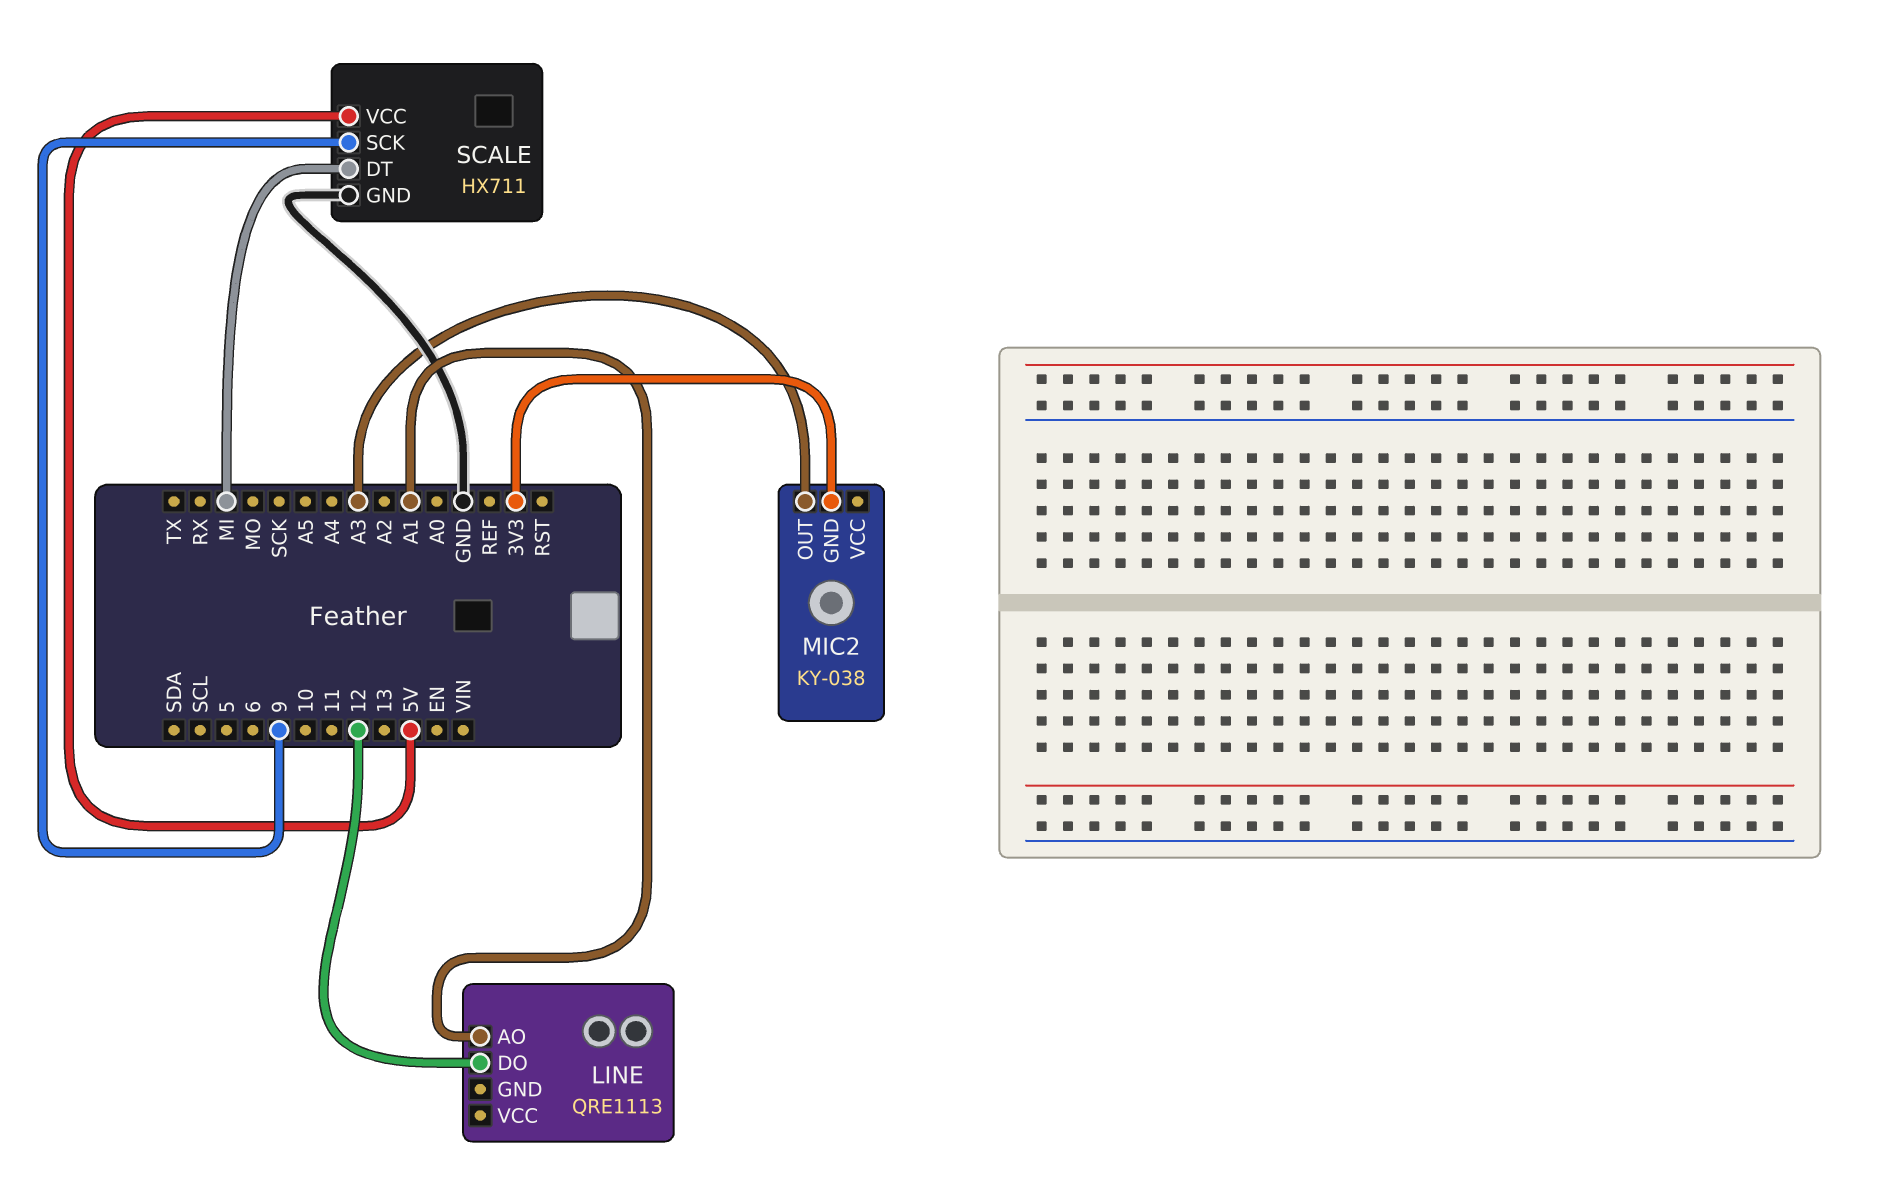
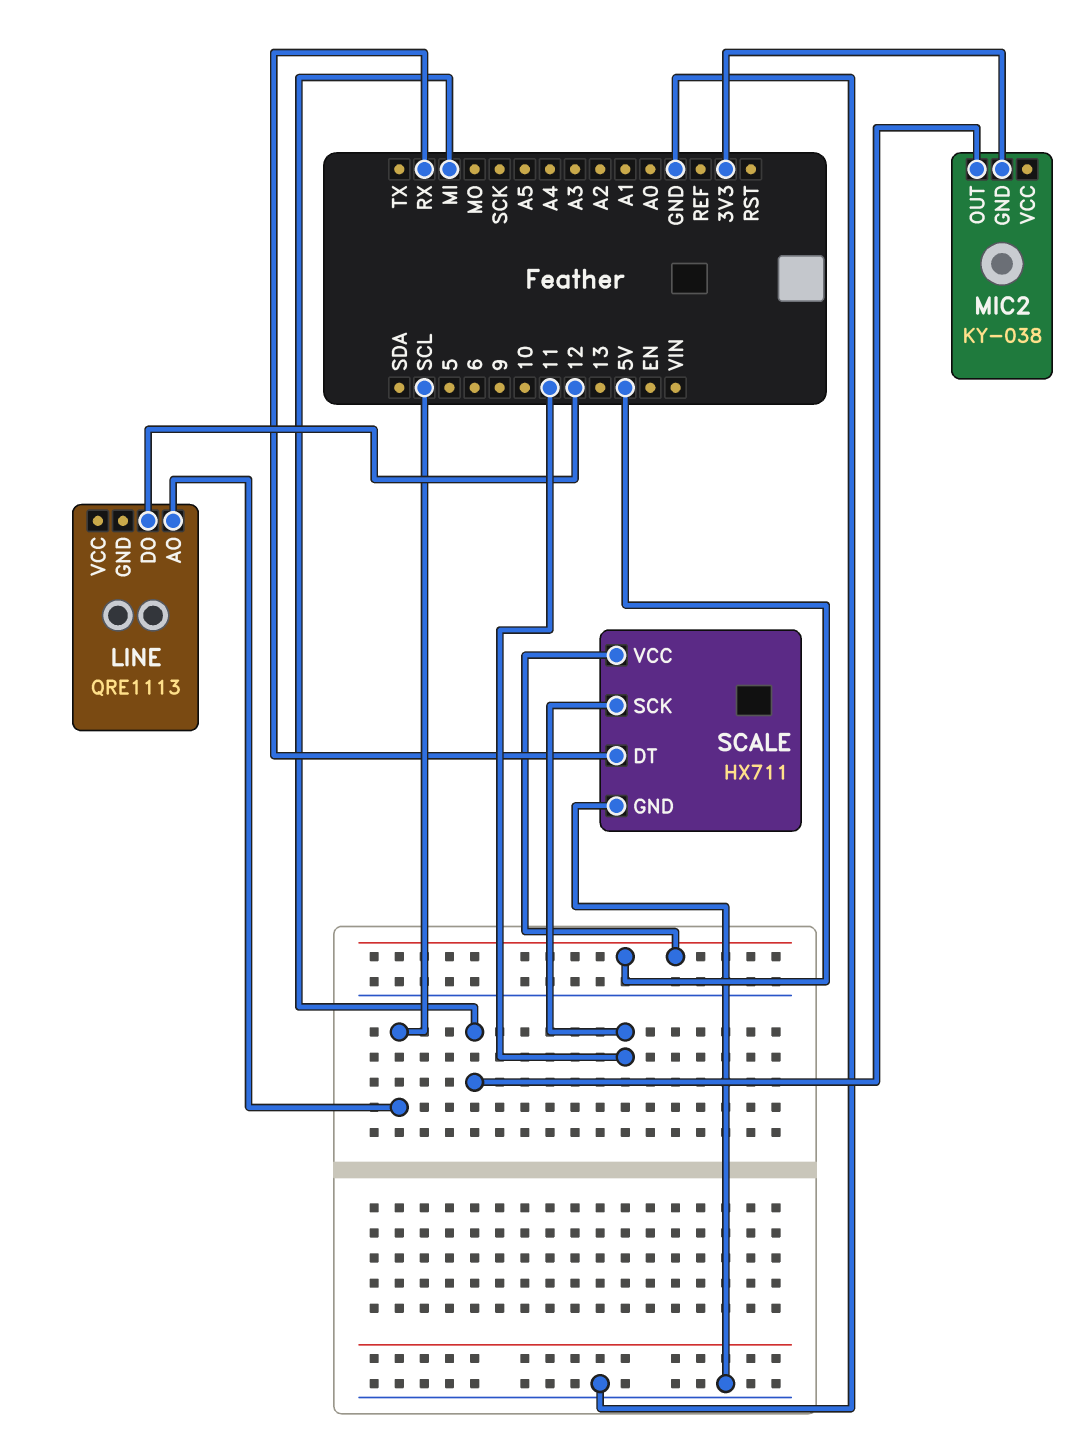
LINE pin AO: A1 -> SCL
MIC2 pin OUT: A3 -> MI
SCALE pin DT: MI -> RX
SCALE pin SCK: 9 -> 11

